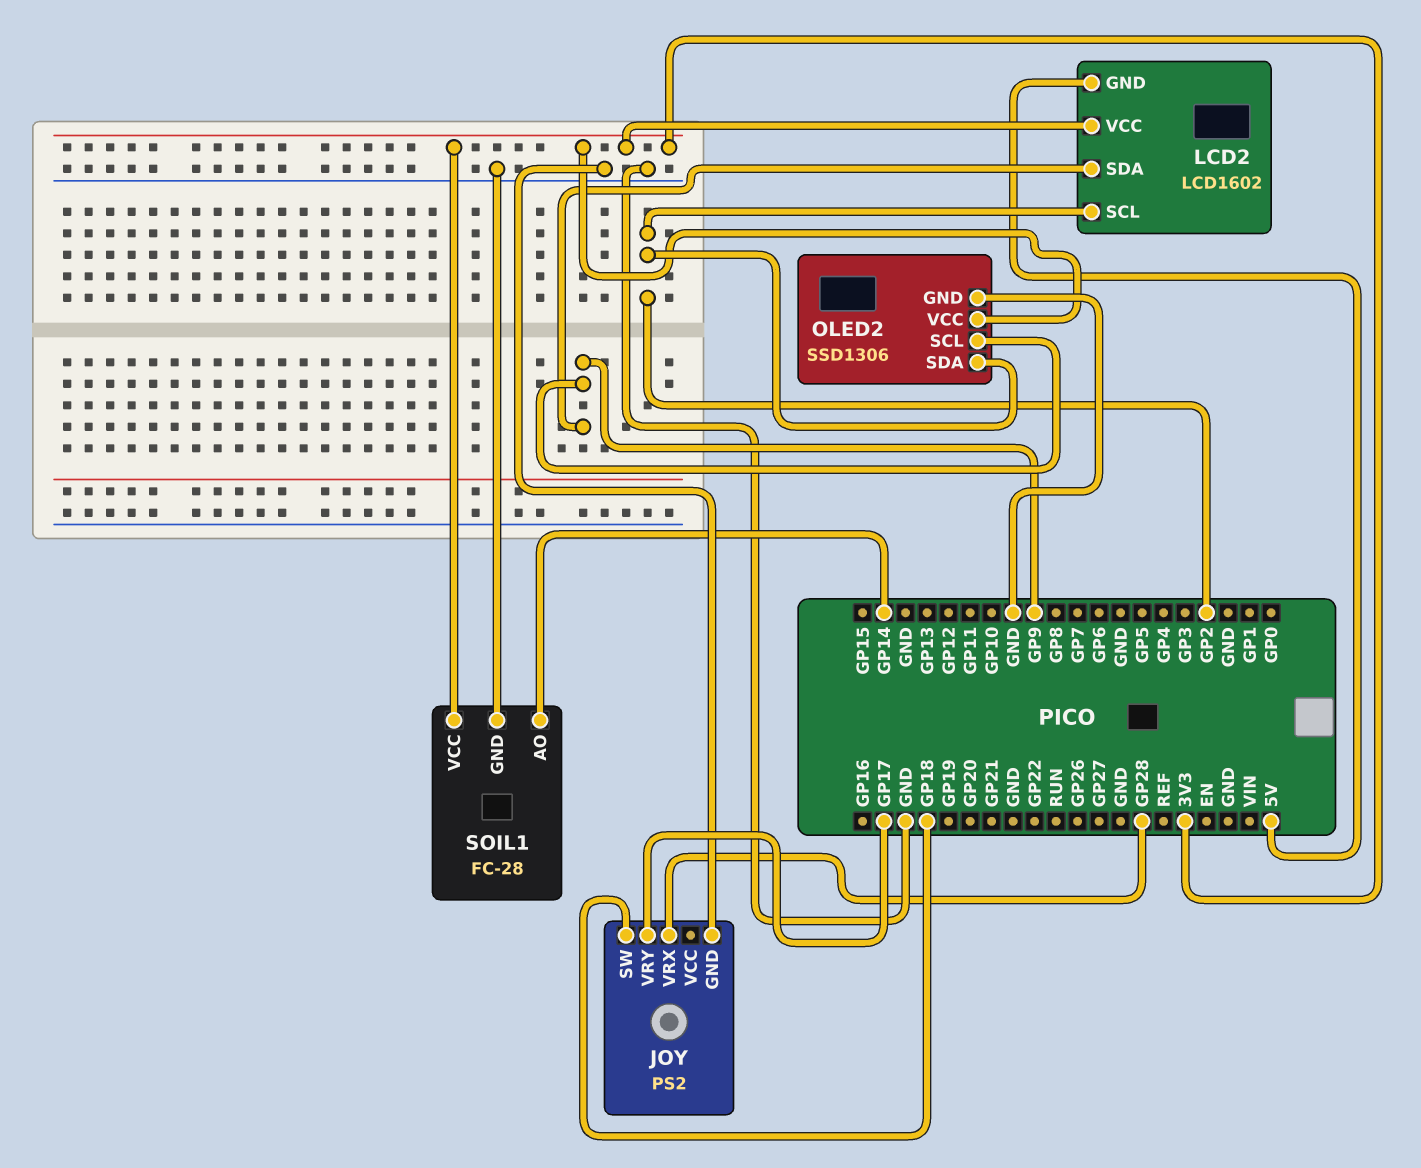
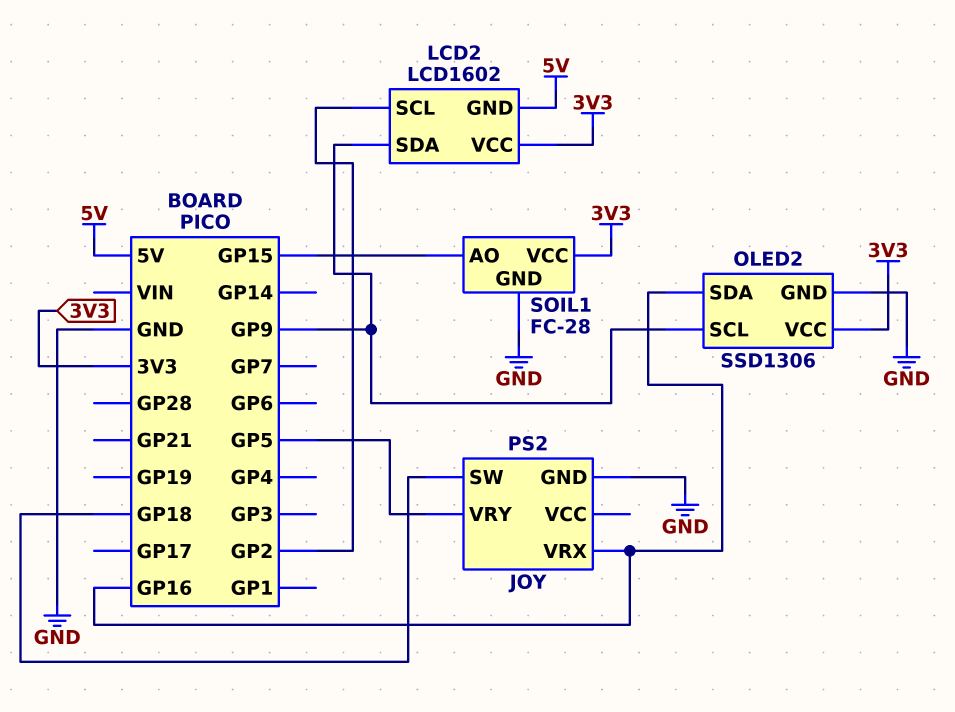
JOY pin VRX: GP28 -> GP16
JOY pin VRY: GP17 -> GP5
OLED2 pin SDA: GP2 -> GP16
SOIL1 pin AO: GP14 -> GP15

